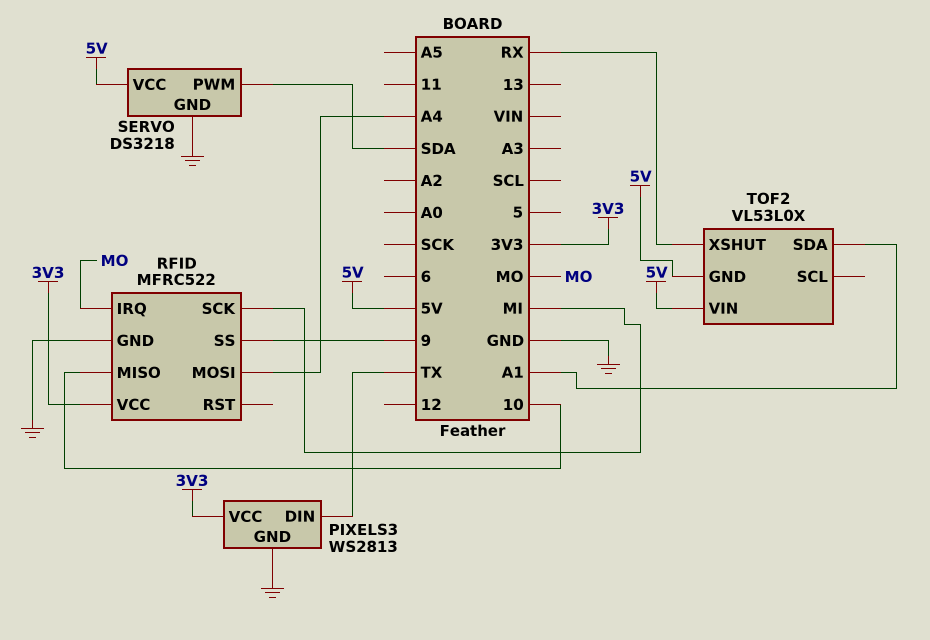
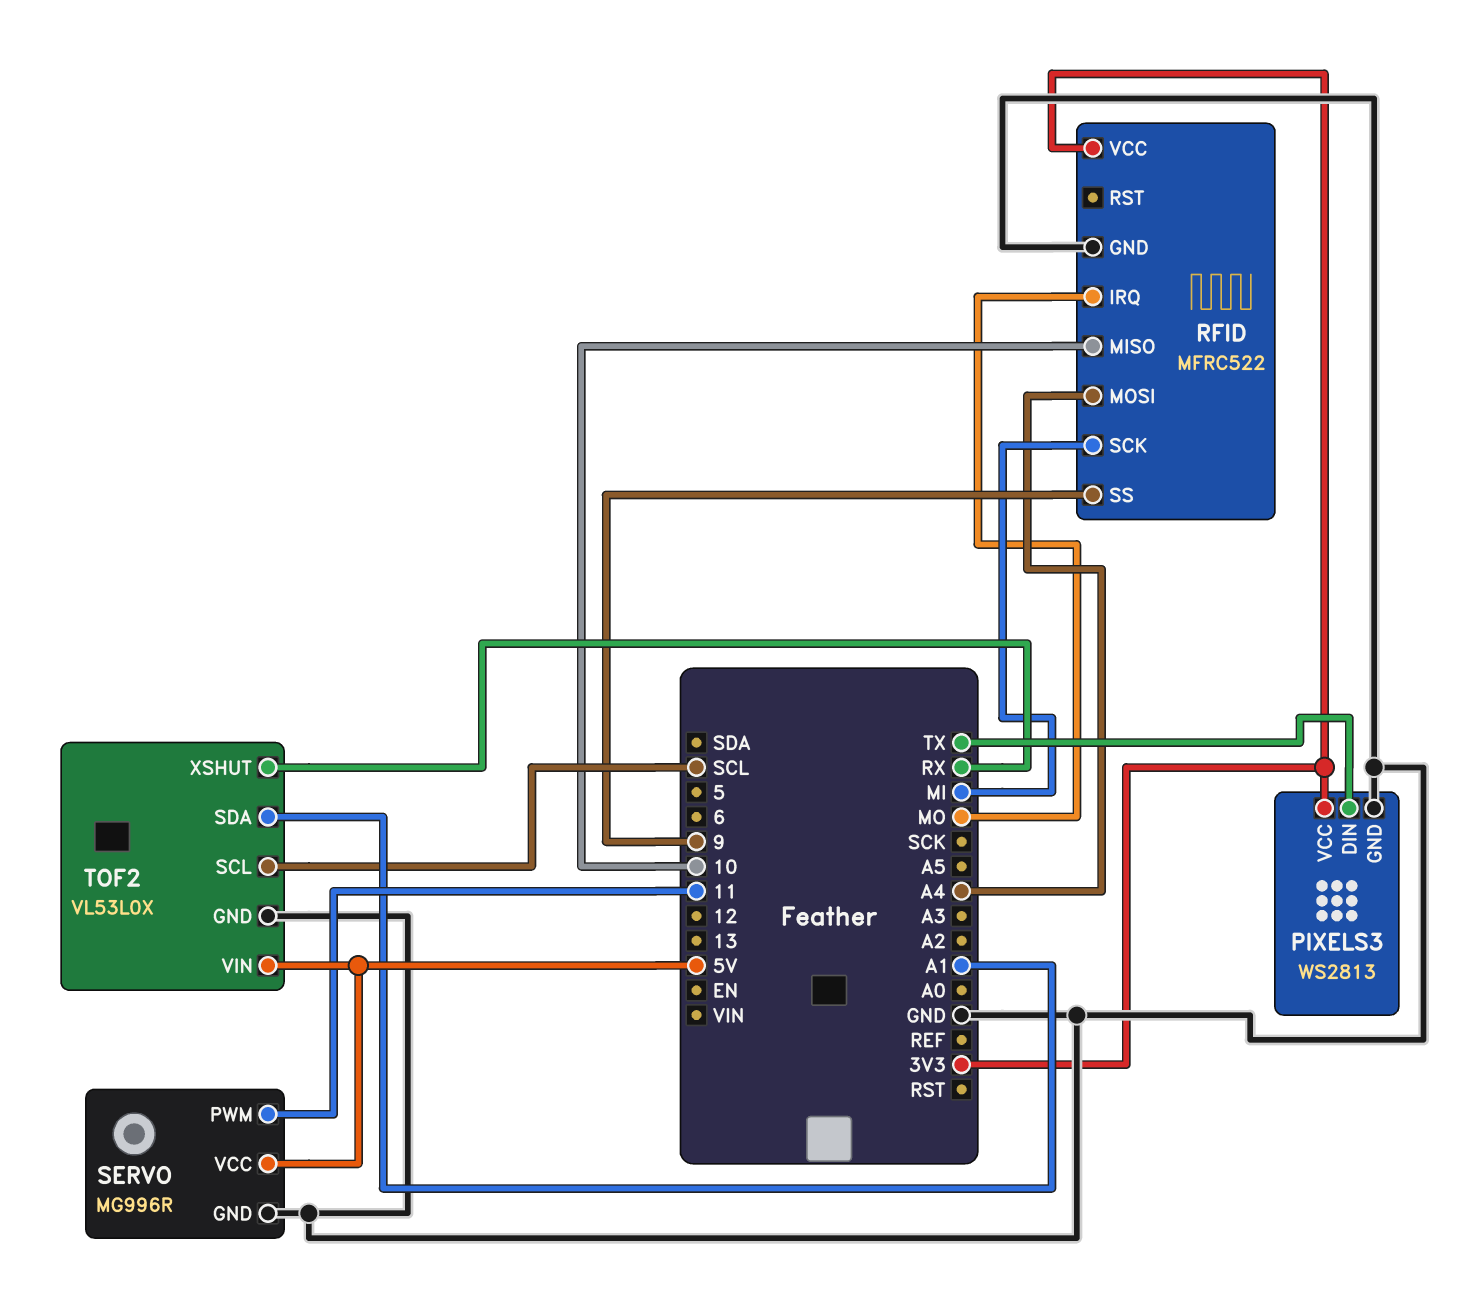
SERVO: DS3218 -> MG996R
SERVO pin PWM: SDA -> 11
TOF2 pin GND: 5V -> GND
TOF2 pin SCL: none -> SCL

